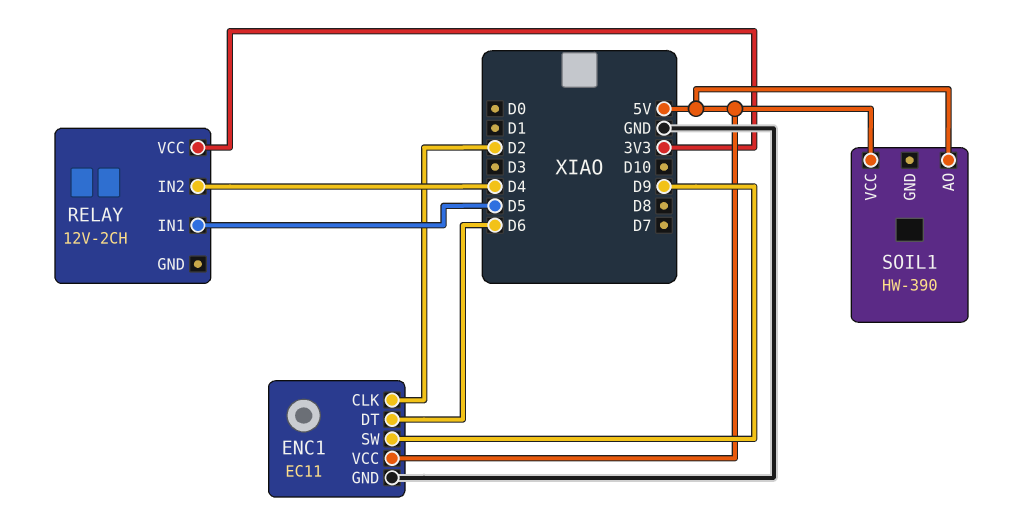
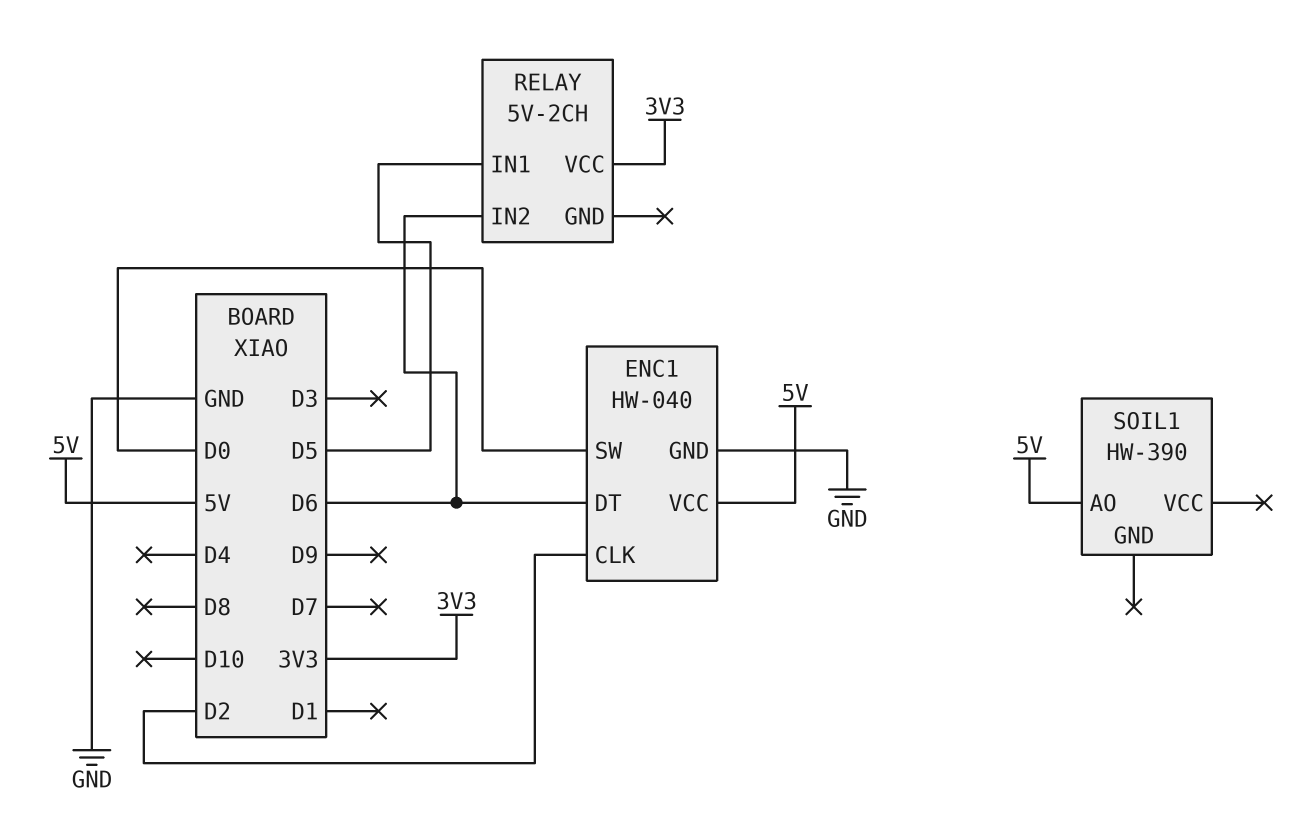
ENC1: EC11 -> HW-040
ENC1 pin SW: D9 -> D0
RELAY: 12V-2CH -> 5V-2CH
RELAY pin IN2: D4 -> D6
SOIL1 pin VCC: 5V -> none

